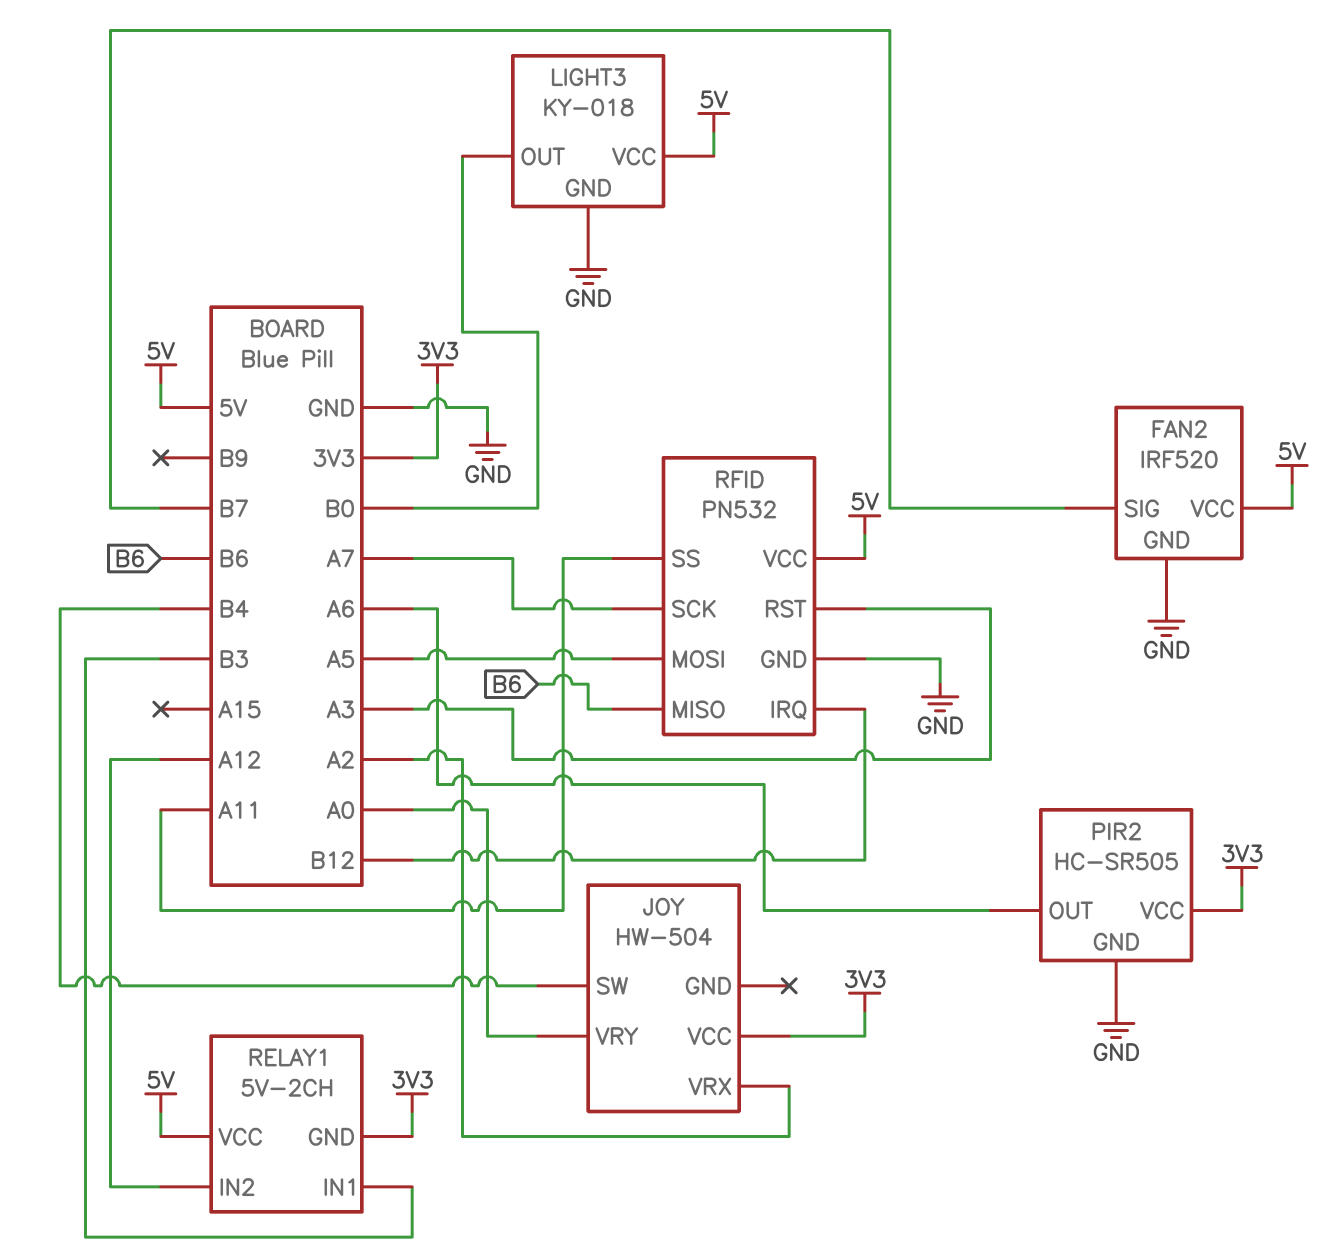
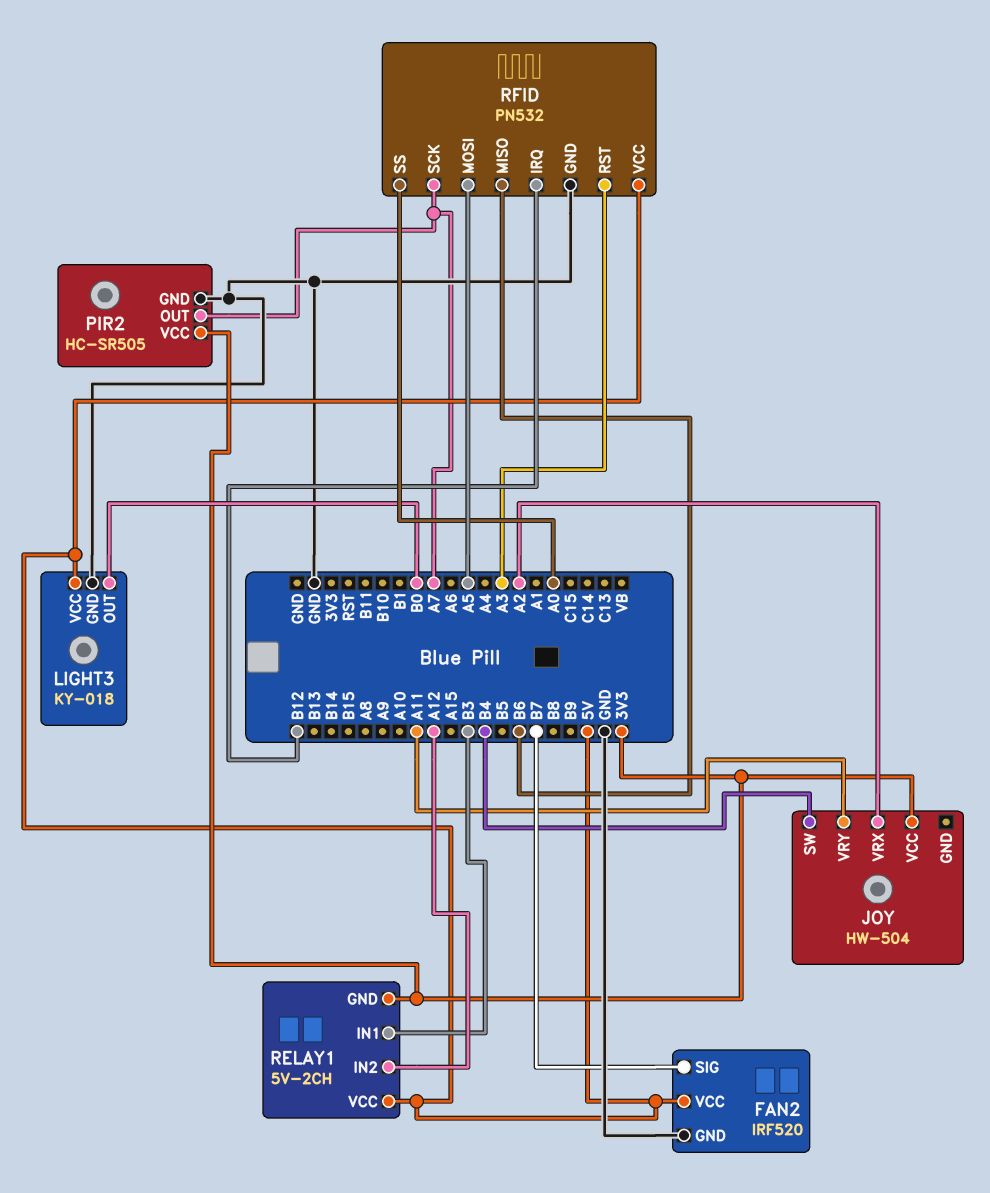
JOY pin VRY: A0 -> A11
PIR2 pin OUT: A6 -> A7
RFID pin SS: A11 -> A0

